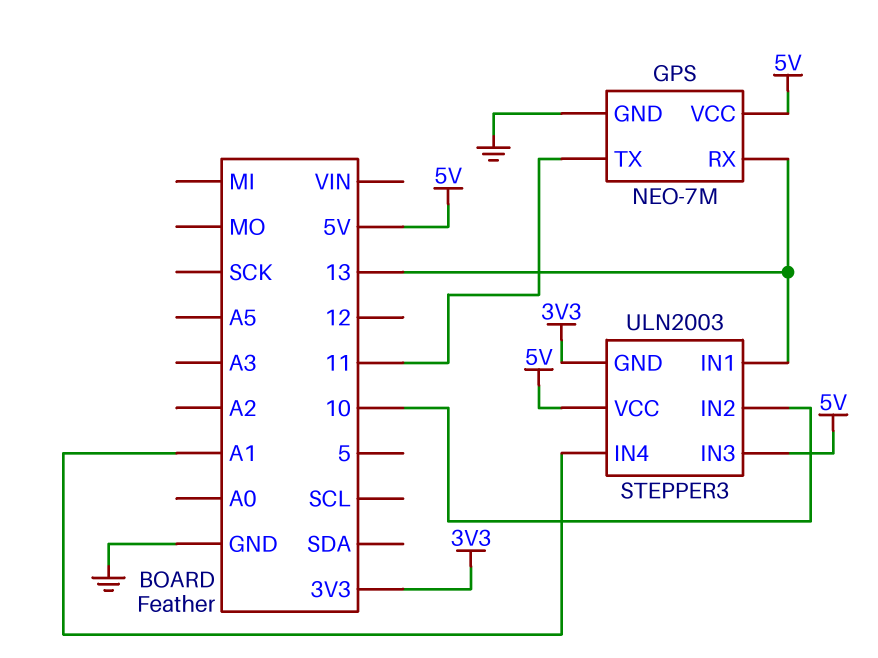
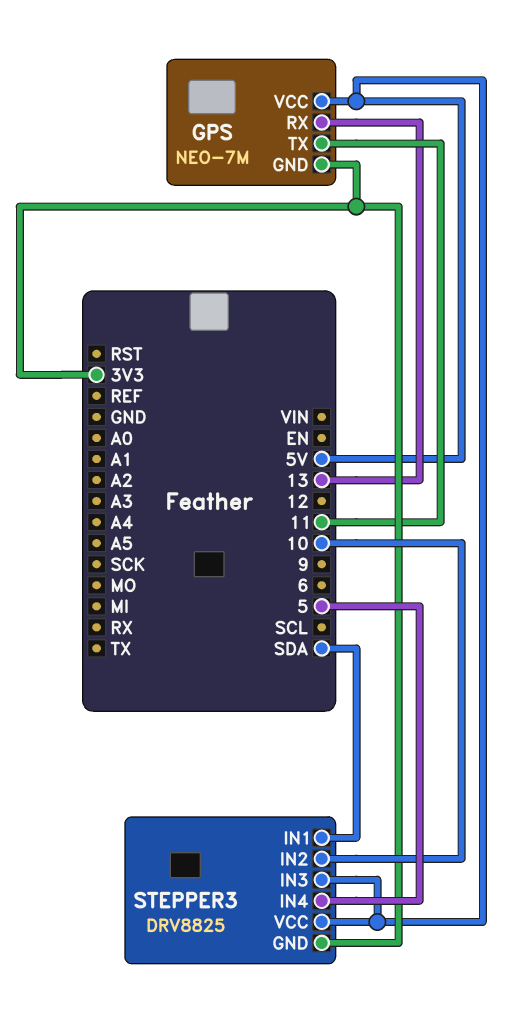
GPS pin GND: GND -> 3V3
STEPPER3: ULN2003 -> DRV8825
STEPPER3 pin IN1: 13 -> SDA
STEPPER3 pin IN4: A1 -> 5

